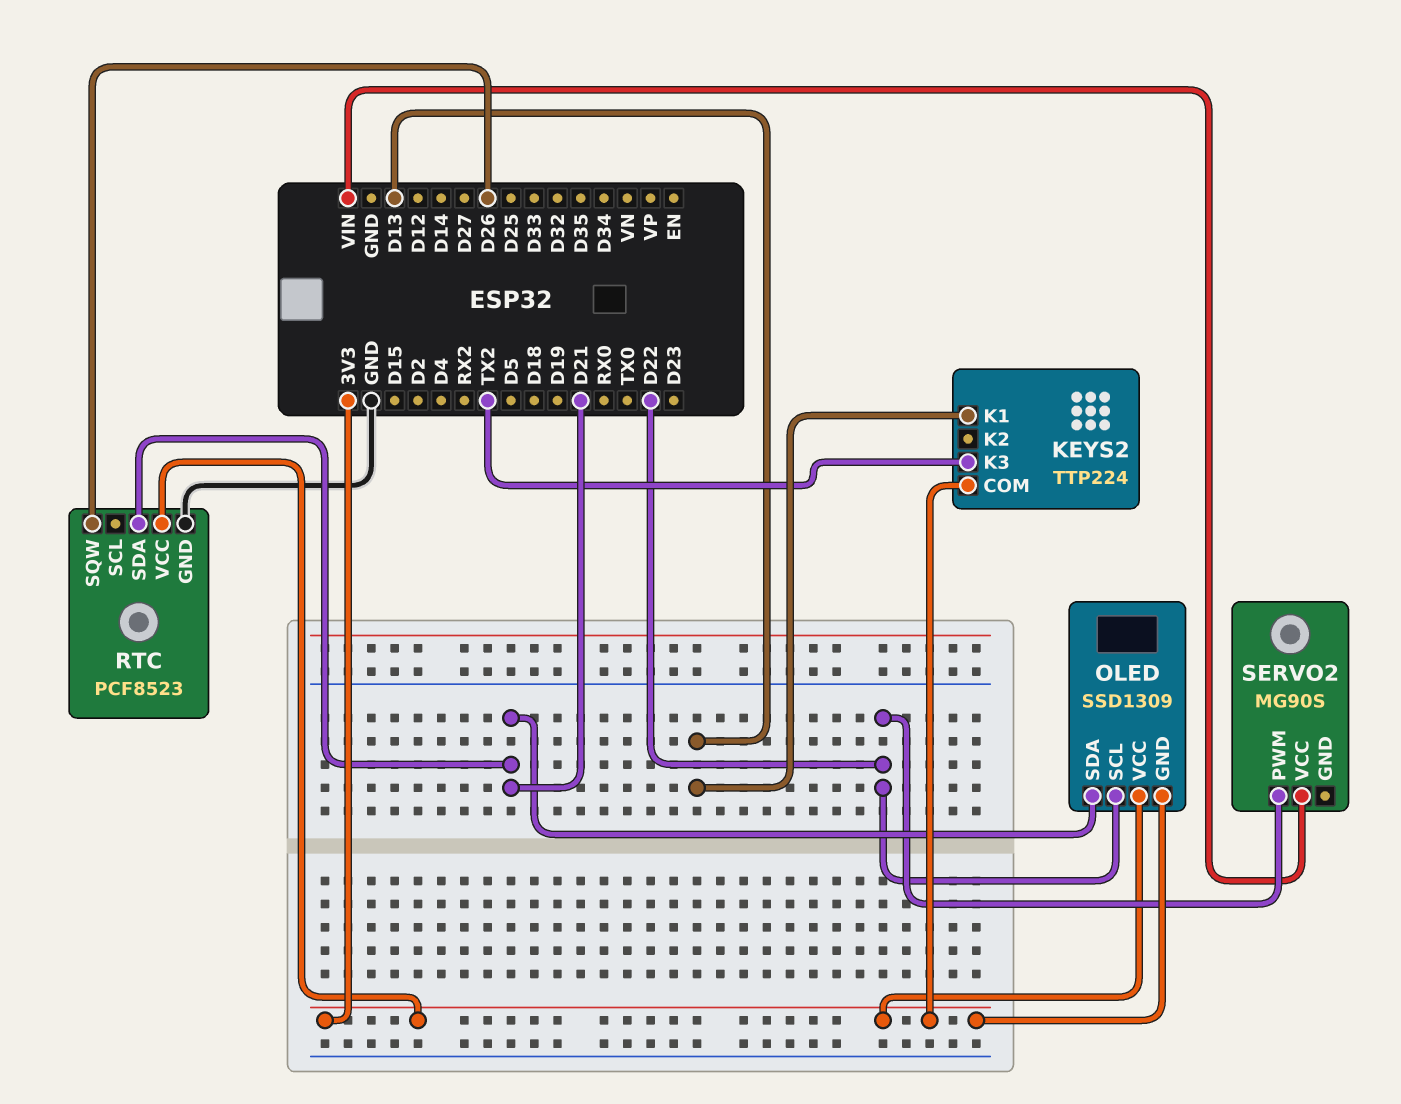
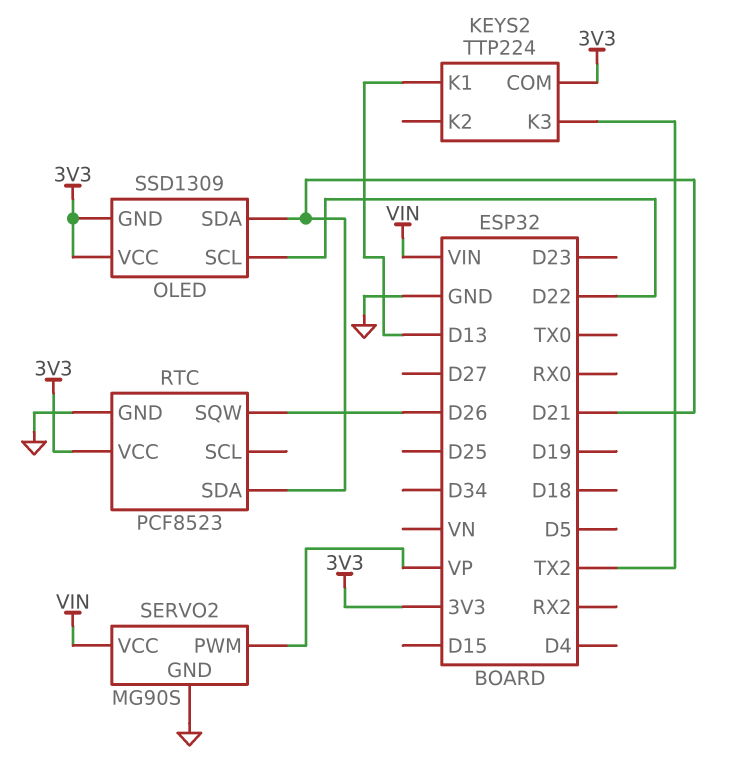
SERVO2 pin GND: none -> GND
SERVO2 pin PWM: D22 -> VP

